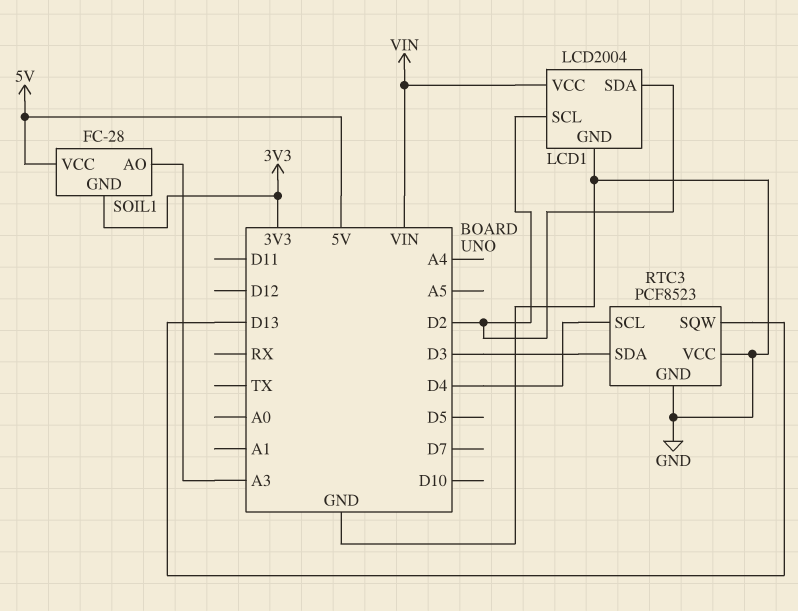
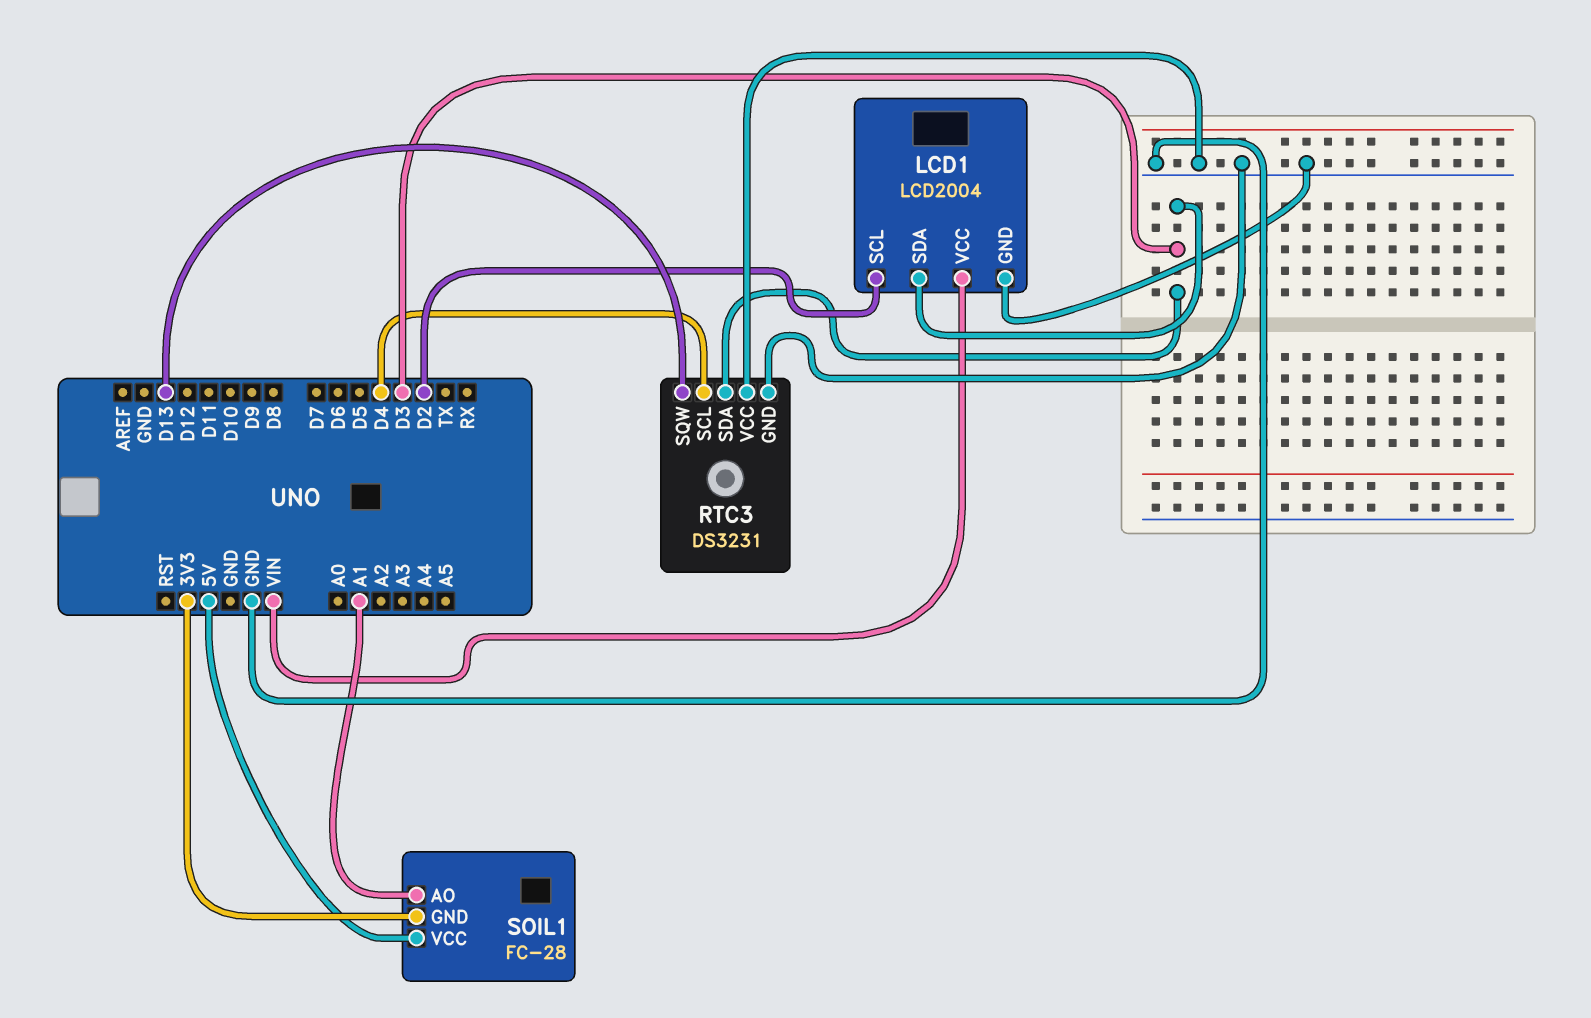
LCD1 pin SDA: D2 -> D3
RTC3: PCF8523 -> DS3231
SOIL1 pin AO: A3 -> A1

